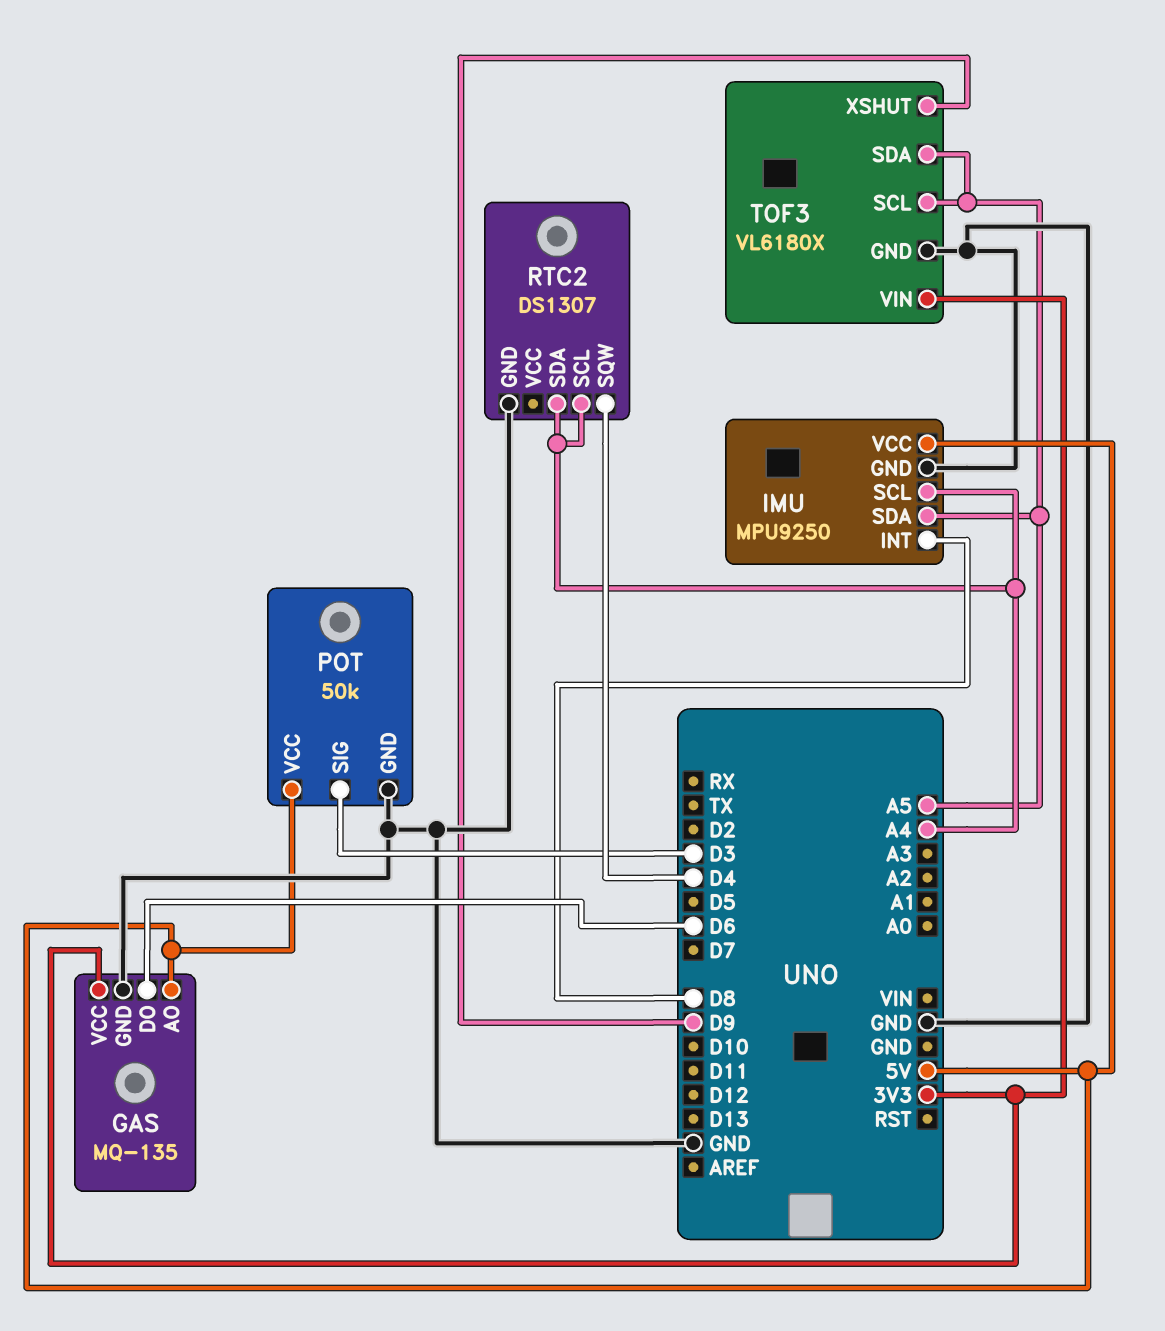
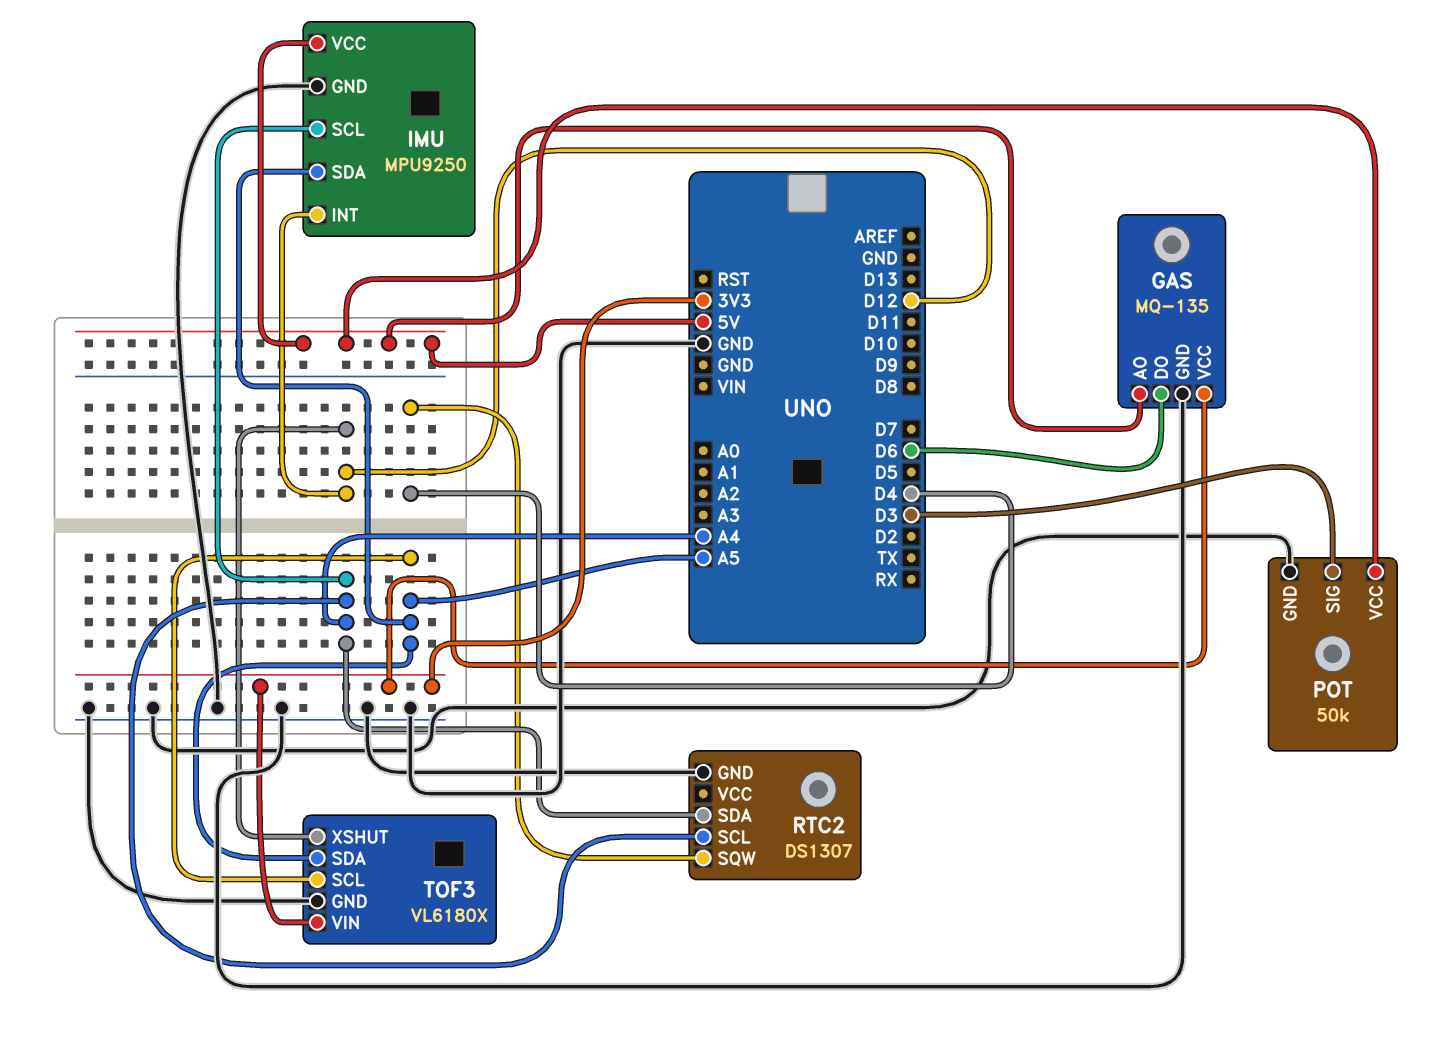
IMU pin INT: D8 -> D12
TOF3 pin XSHUT: D9 -> D12

